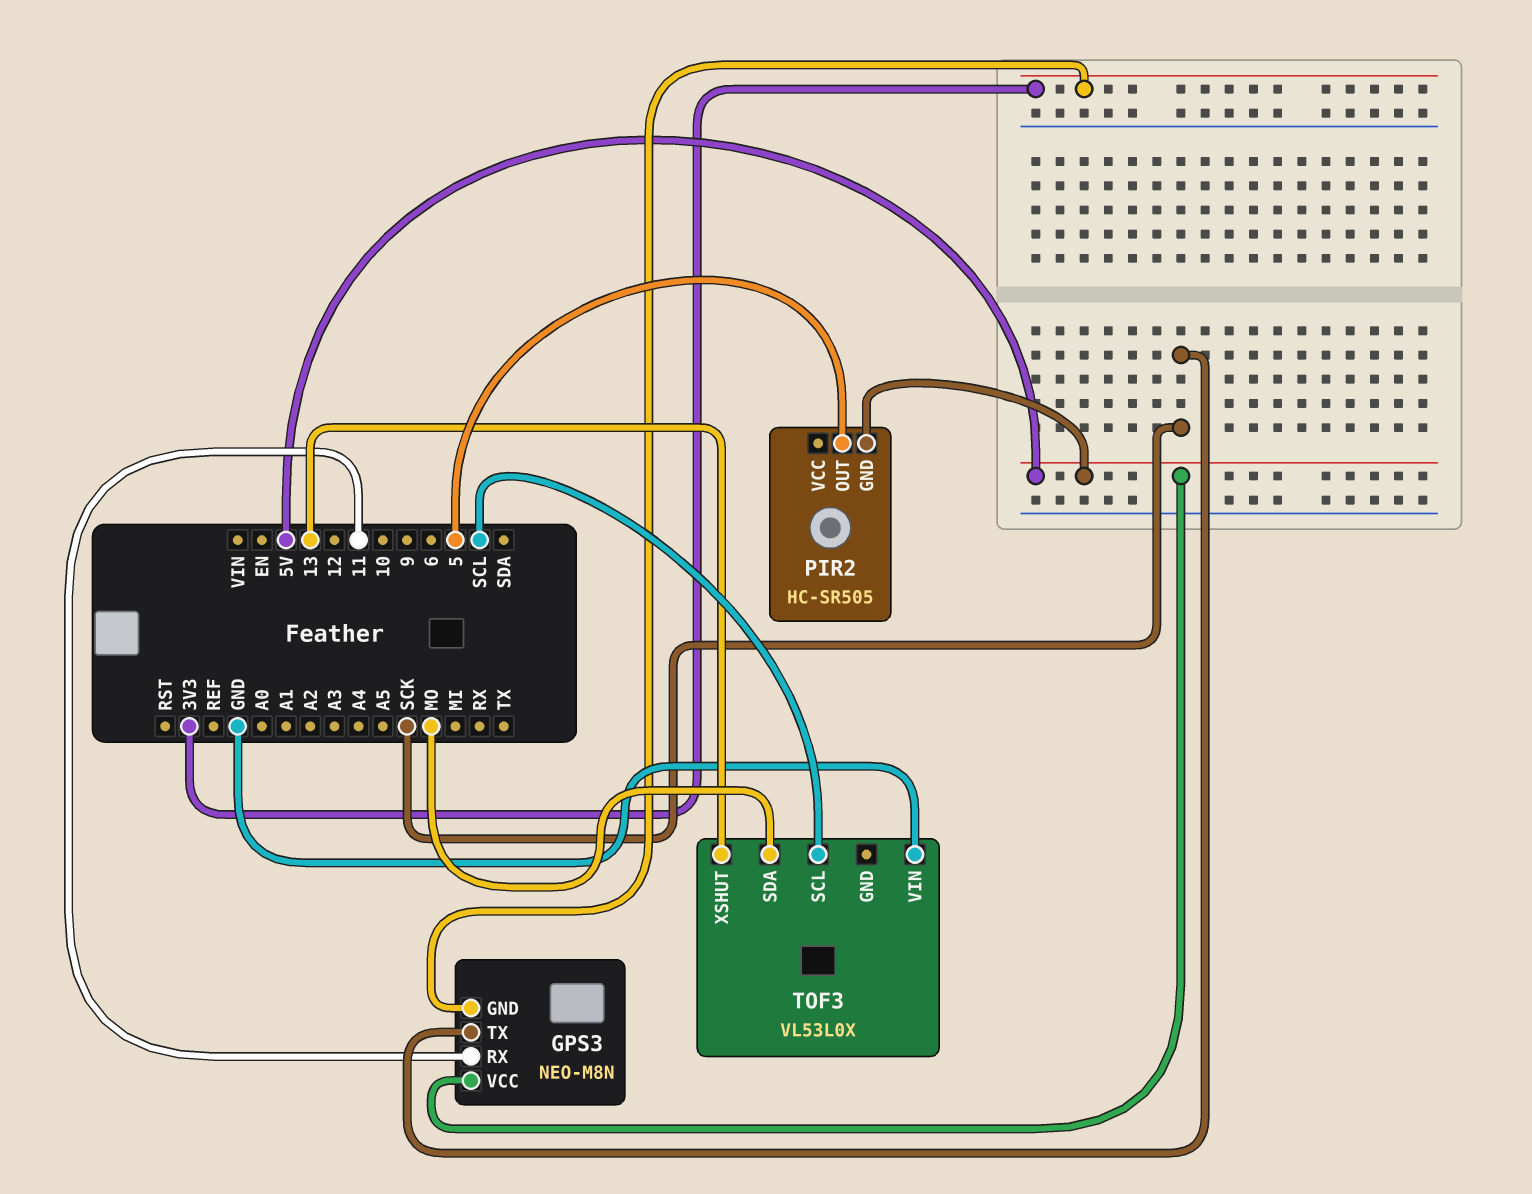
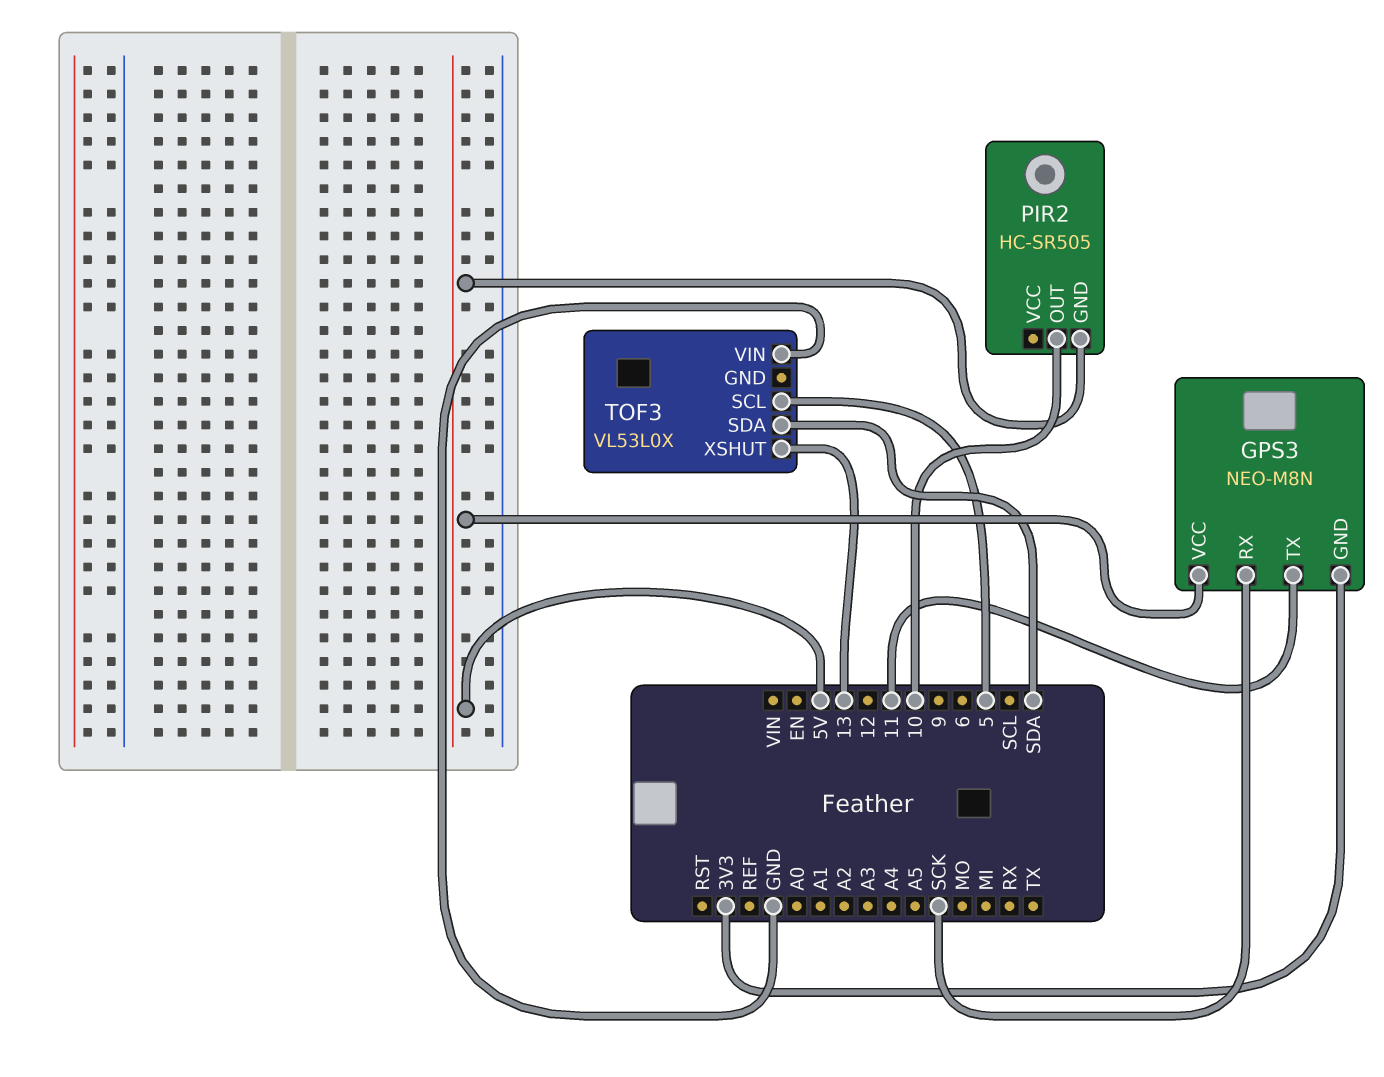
GPS3 pin RX: 11 -> SCK
GPS3 pin TX: SCK -> 11
PIR2 pin OUT: 5 -> 10
TOF3 pin SCL: SCL -> 5
TOF3 pin SDA: MO -> SDA

